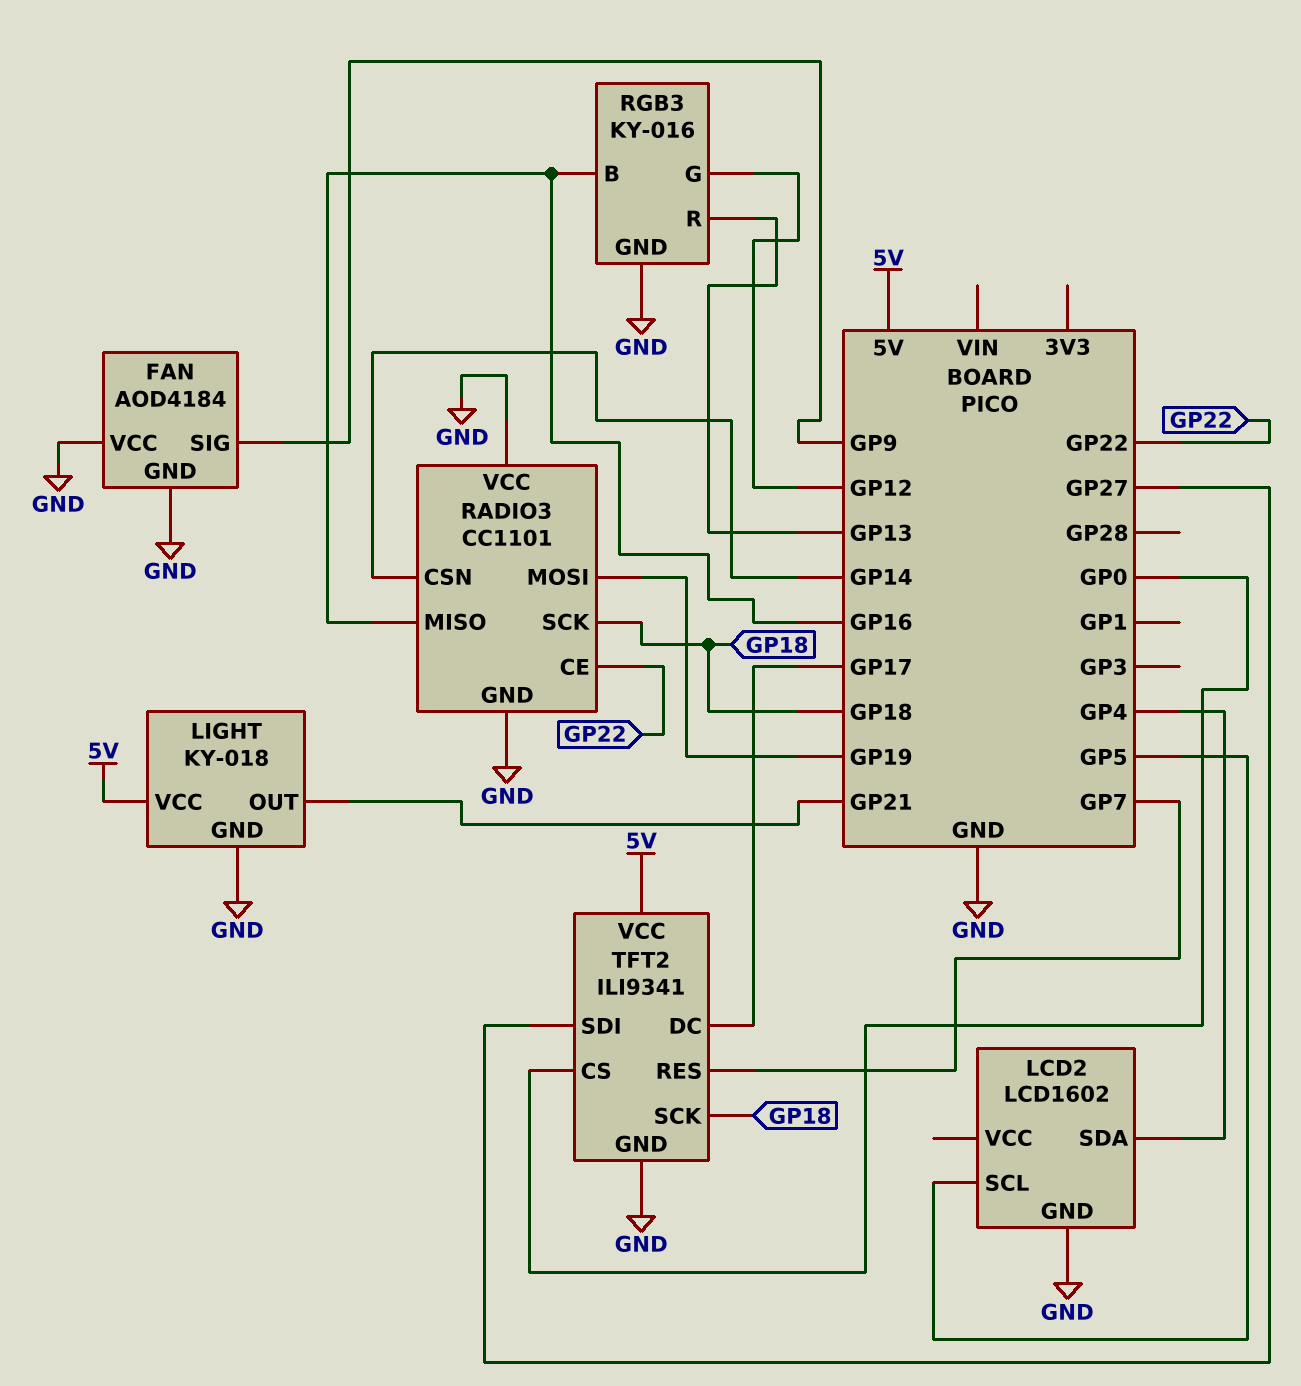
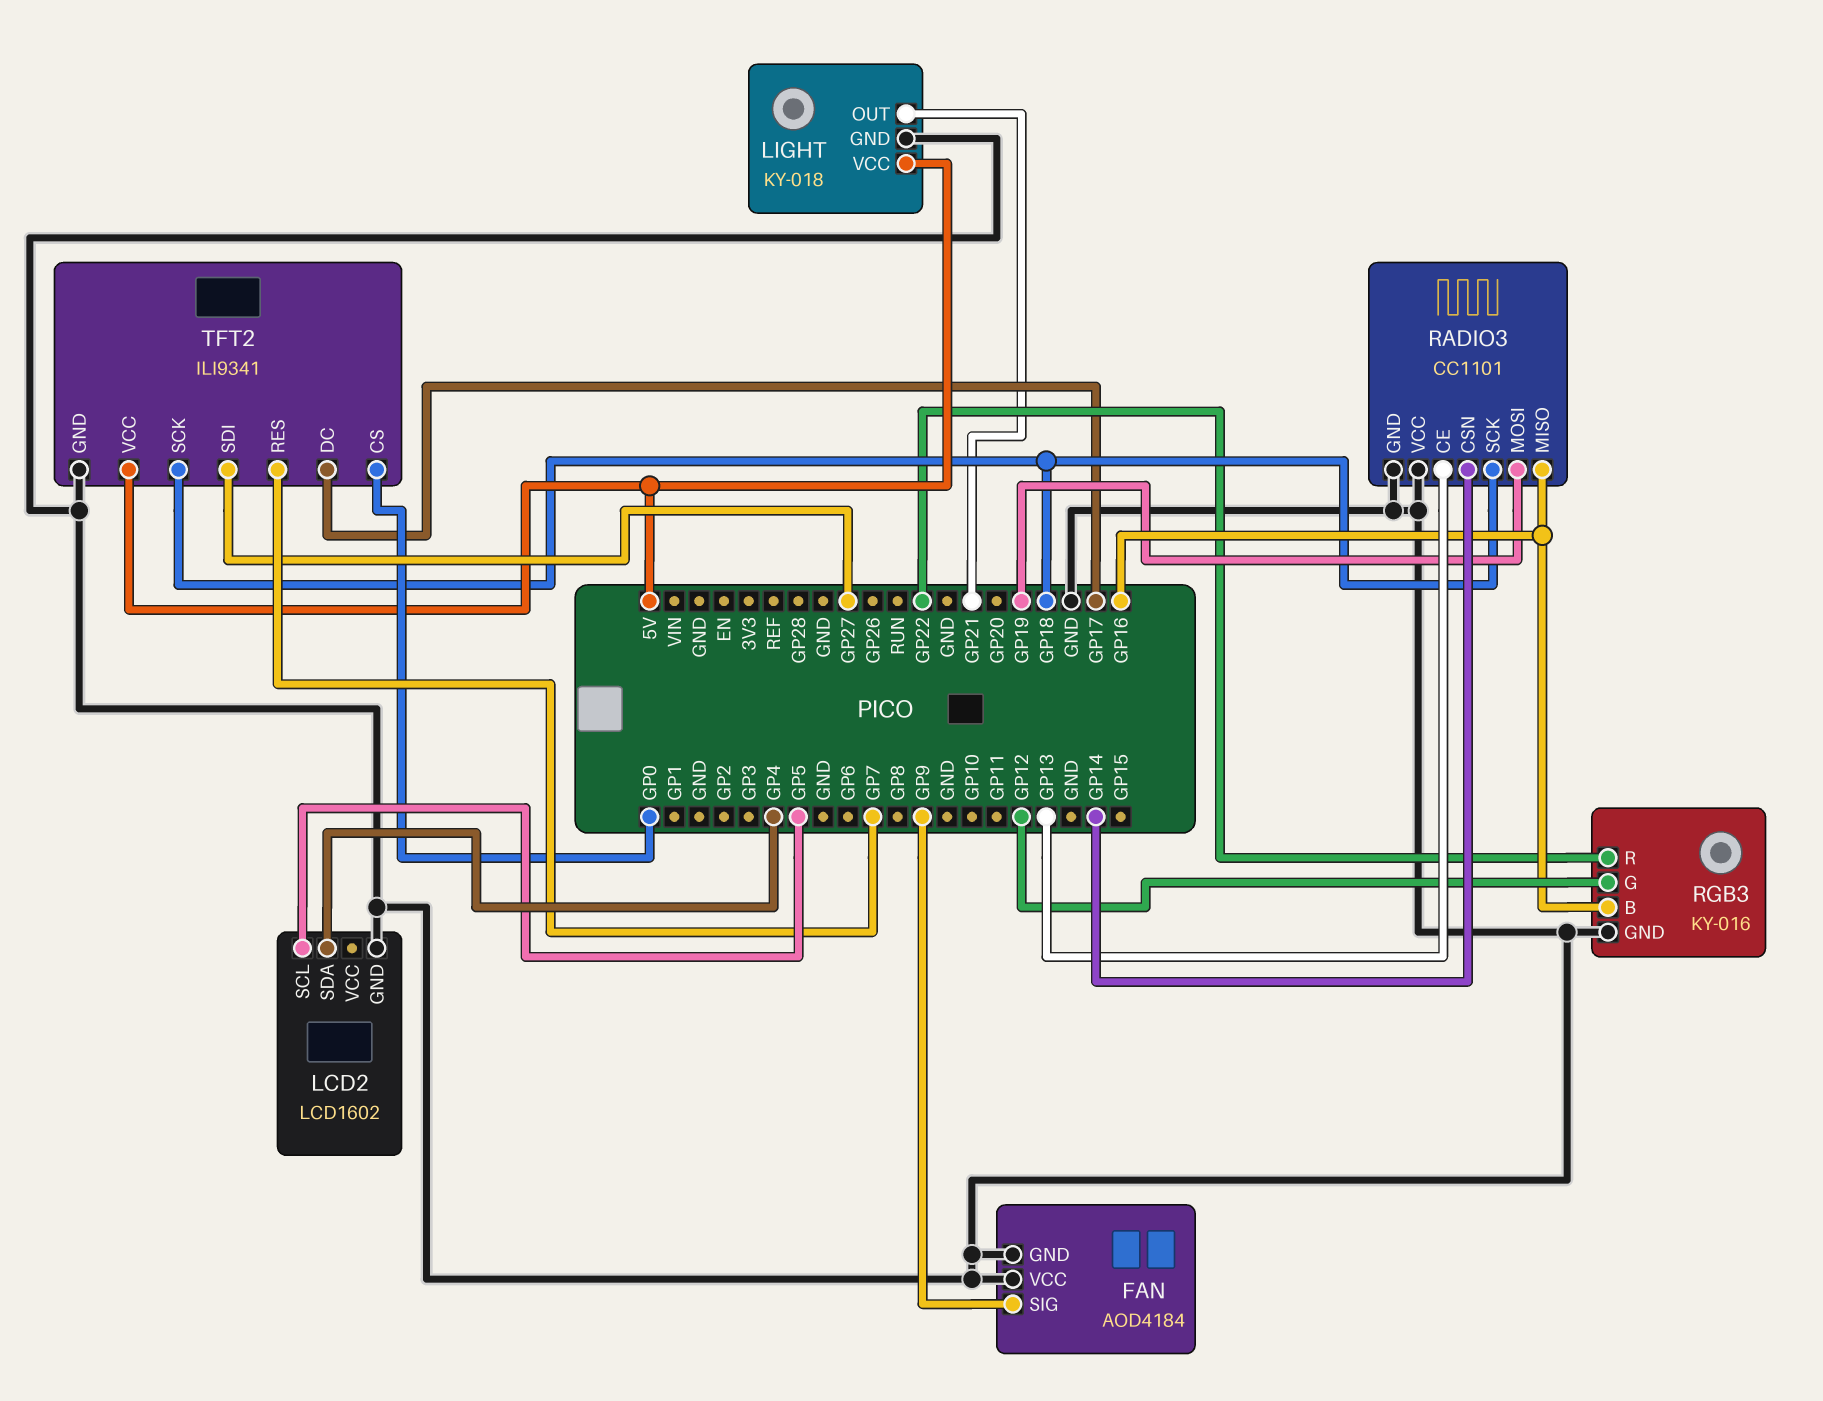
RADIO3 pin CE: GP22 -> GP13
RGB3 pin R: GP13 -> GP22

